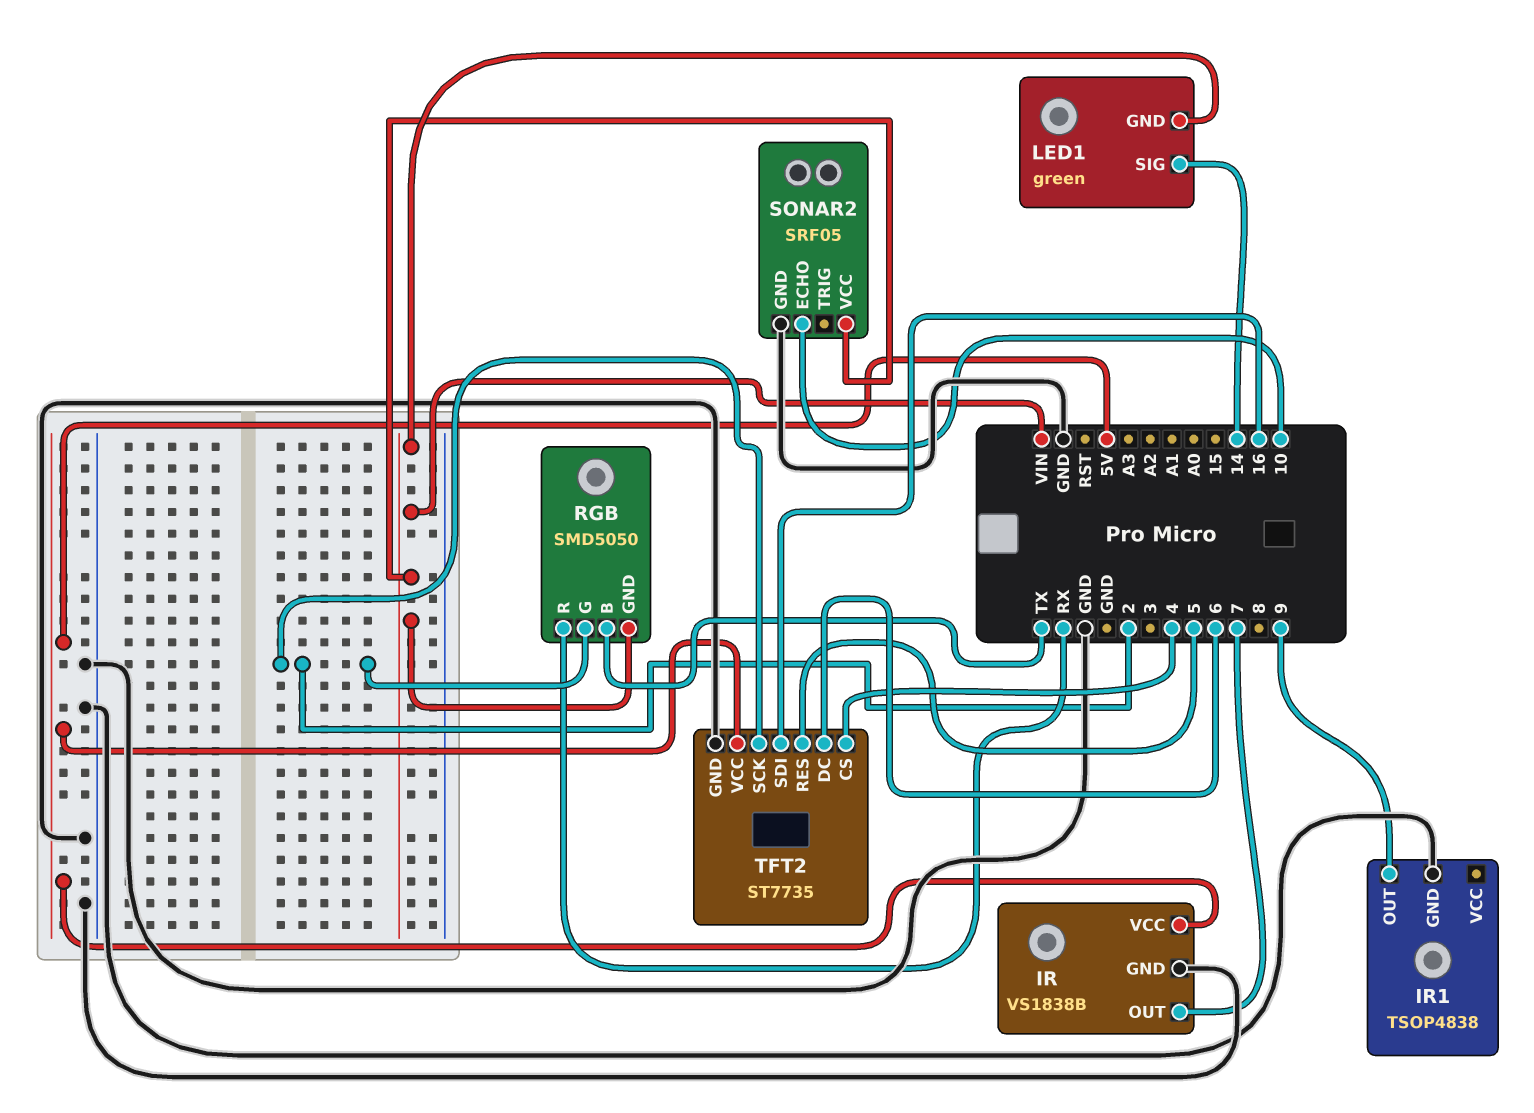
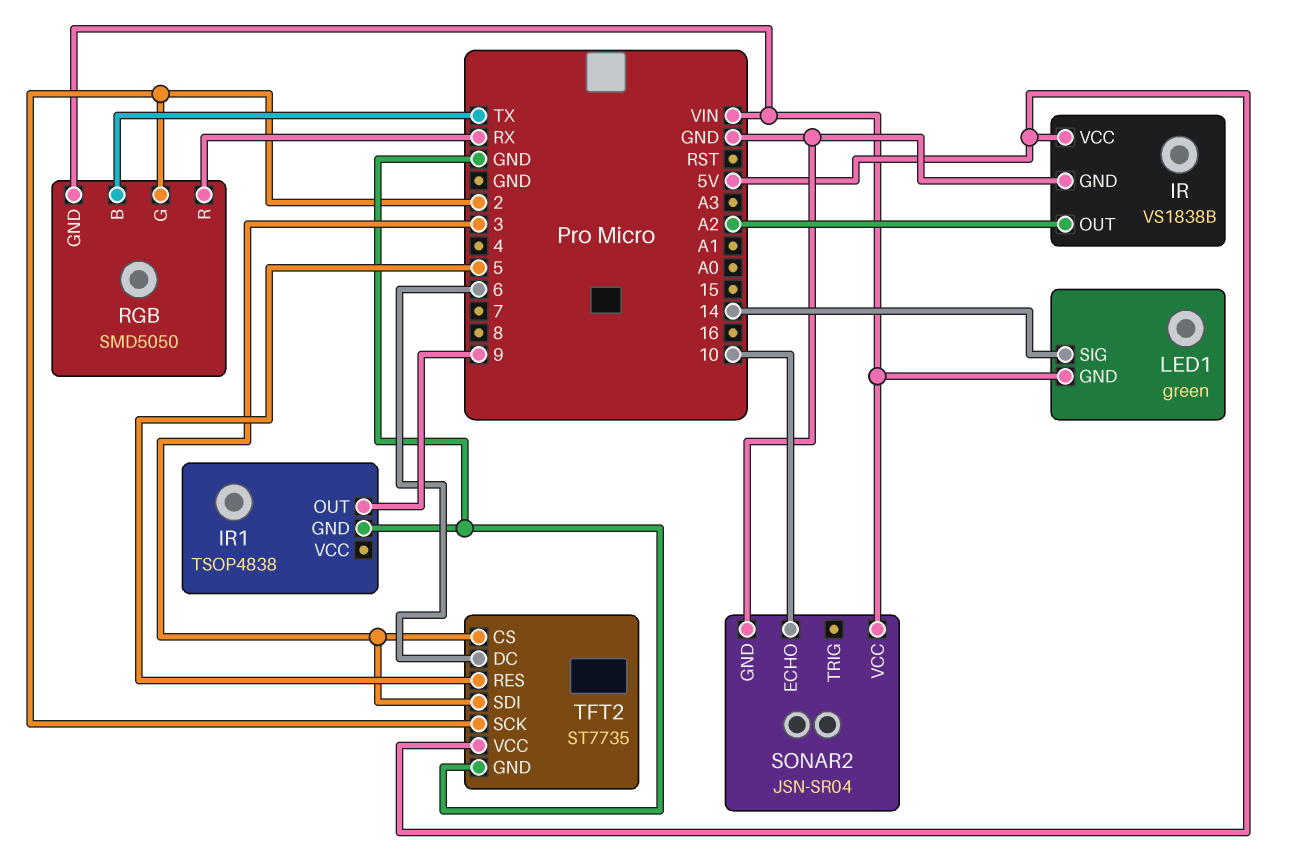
IR pin OUT: 7 -> A2
SONAR2: SRF05 -> JSN-SR04
TFT2 pin CS: 4 -> 3
TFT2 pin SDI: 16 -> 3

